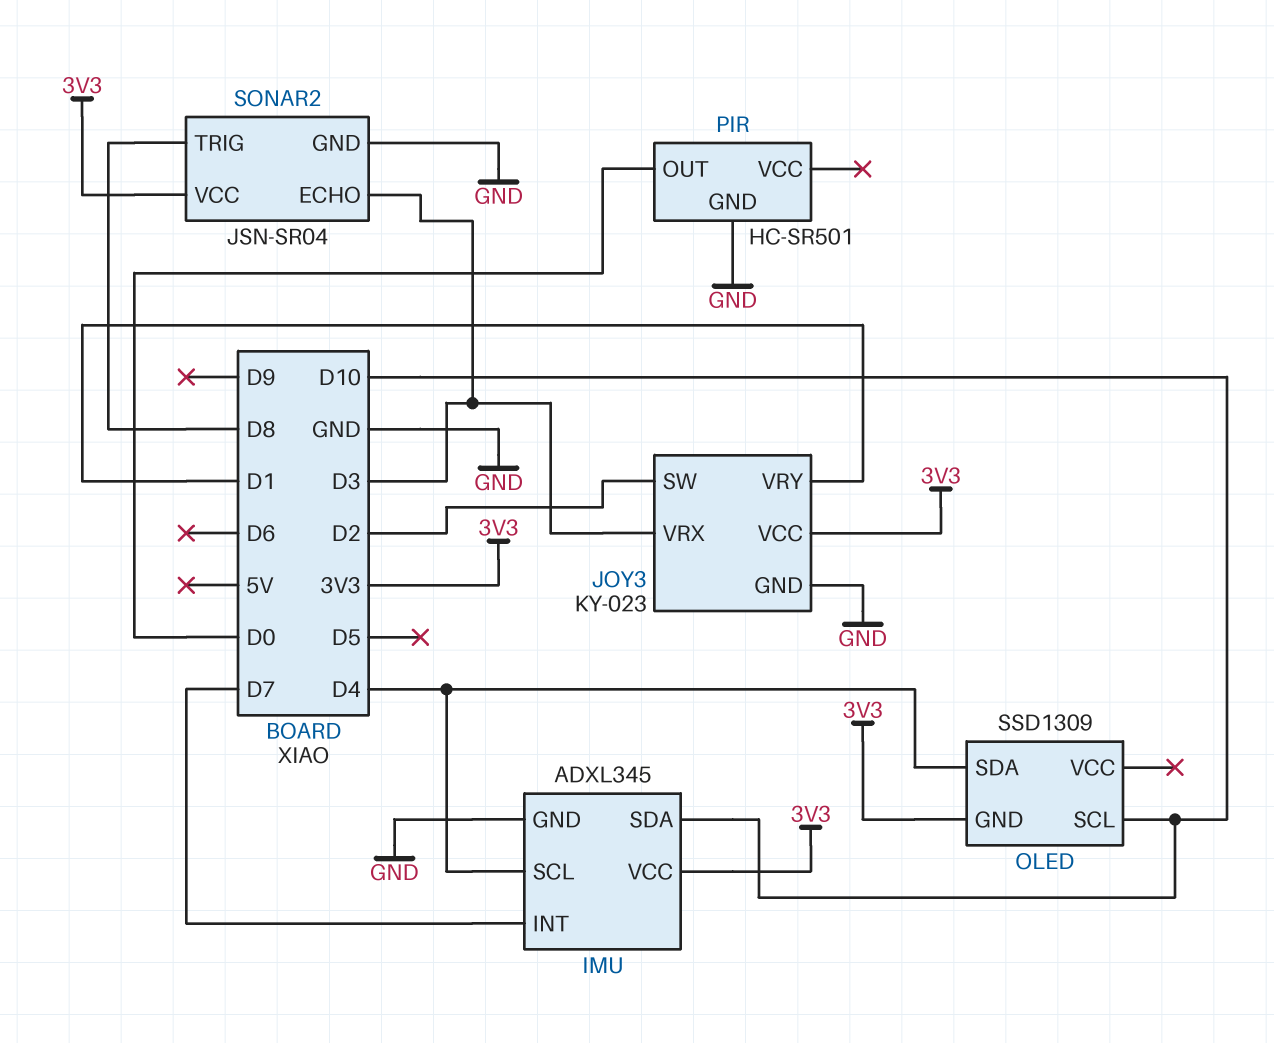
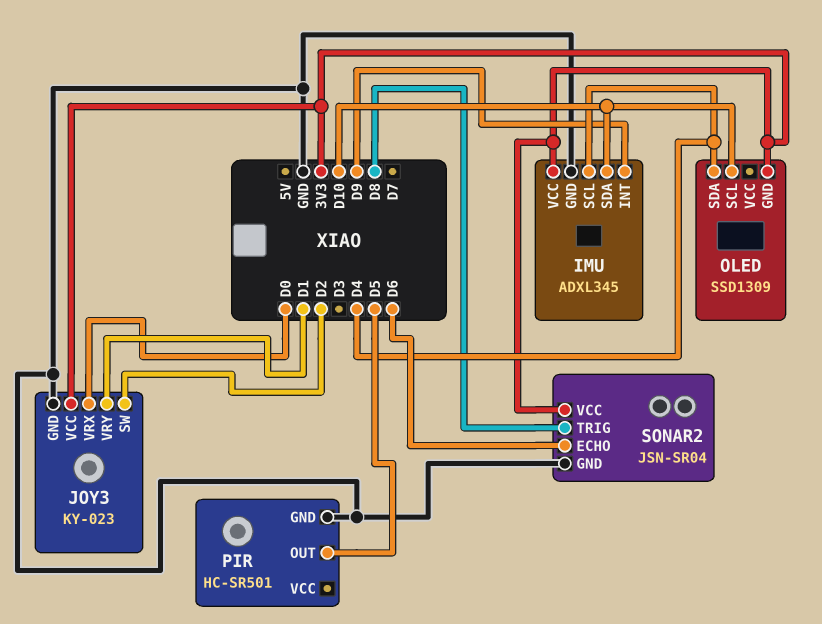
IMU pin INT: D7 -> D9
JOY3 pin VRX: D3 -> D0
PIR pin OUT: D0 -> D5
SONAR2 pin ECHO: D3 -> D6

